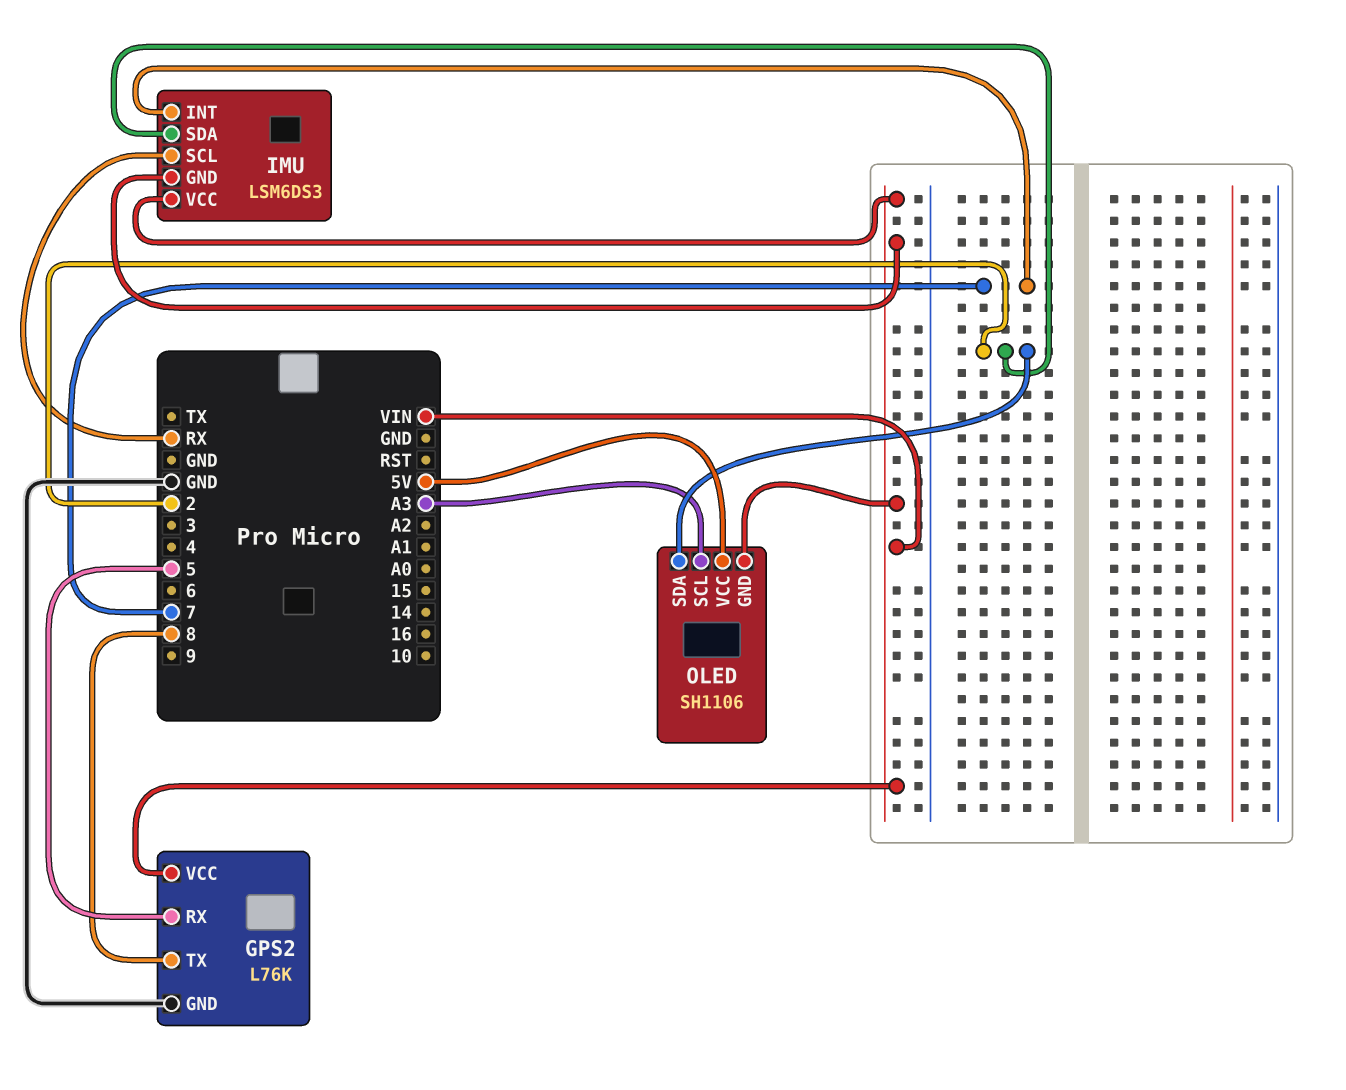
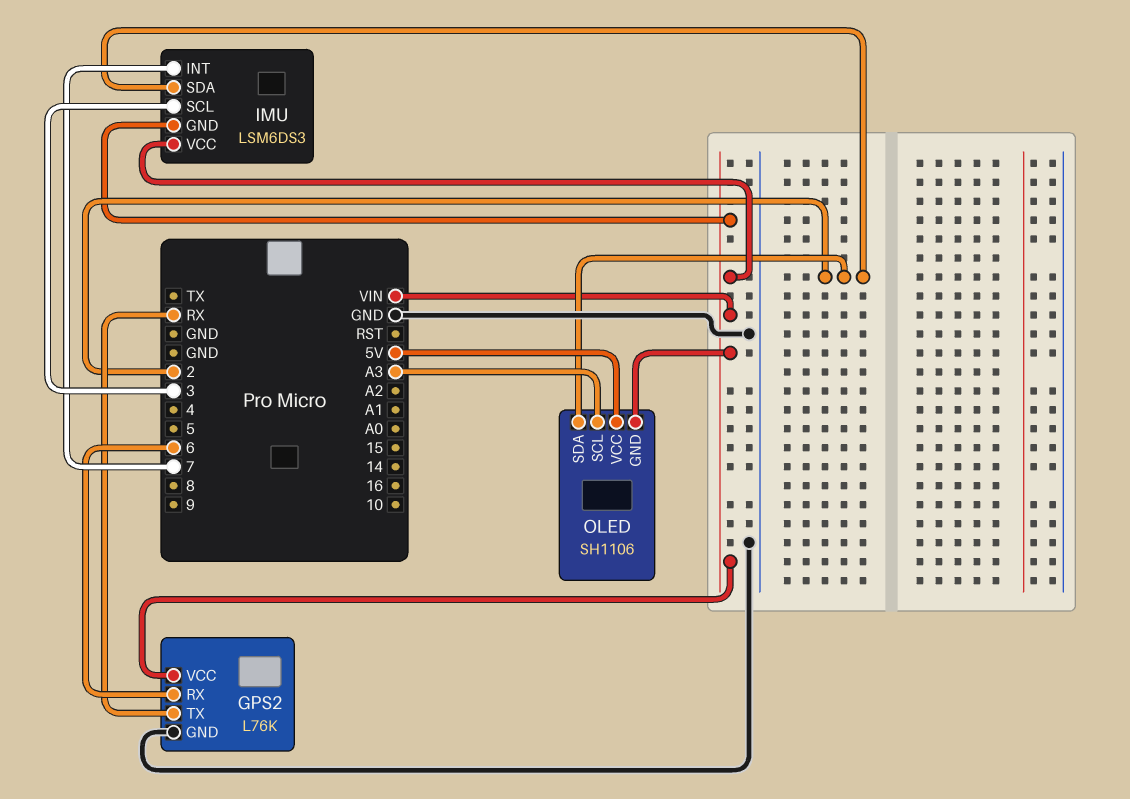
GPS2 pin RX: 5 -> 6
GPS2 pin TX: 8 -> RX
IMU pin SCL: RX -> 3

